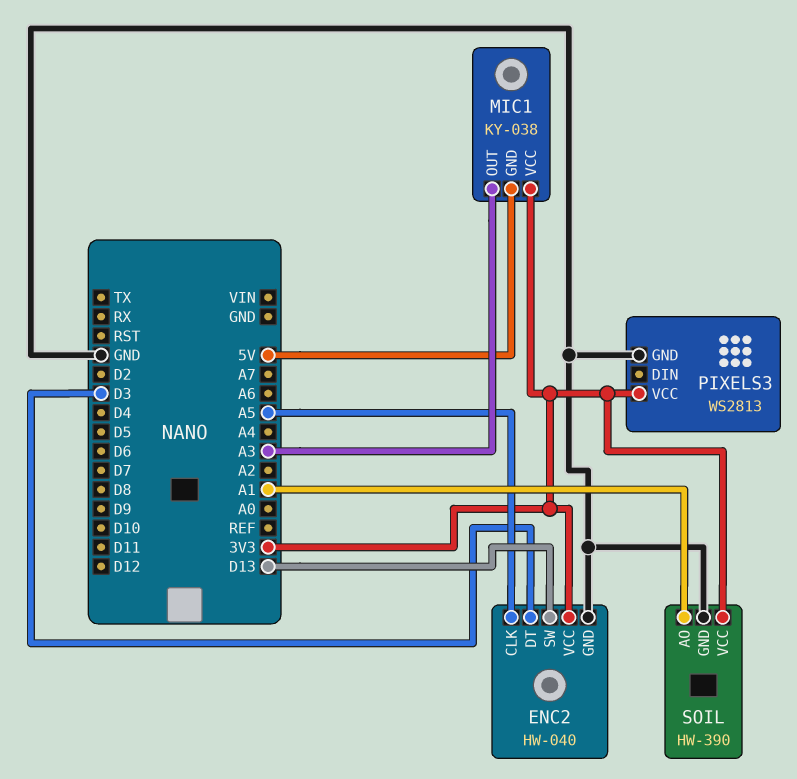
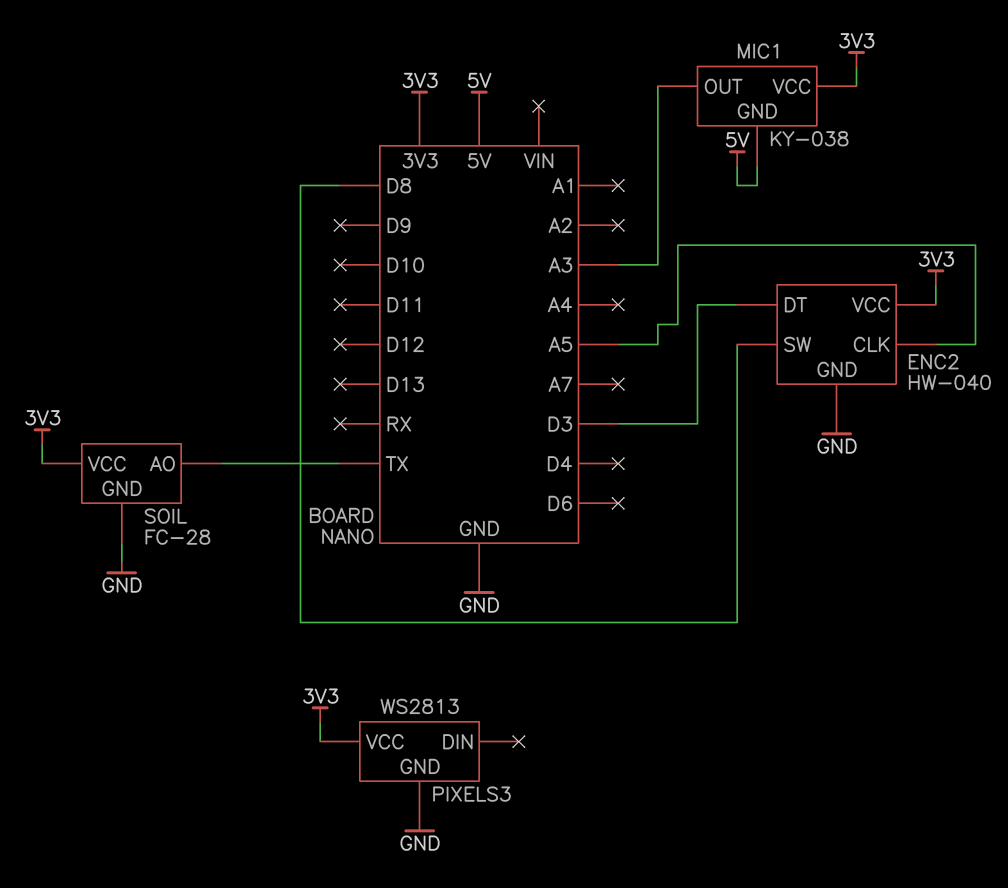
ENC2 pin SW: D13 -> D8
SOIL: HW-390 -> FC-28
SOIL pin AO: A1 -> TX

